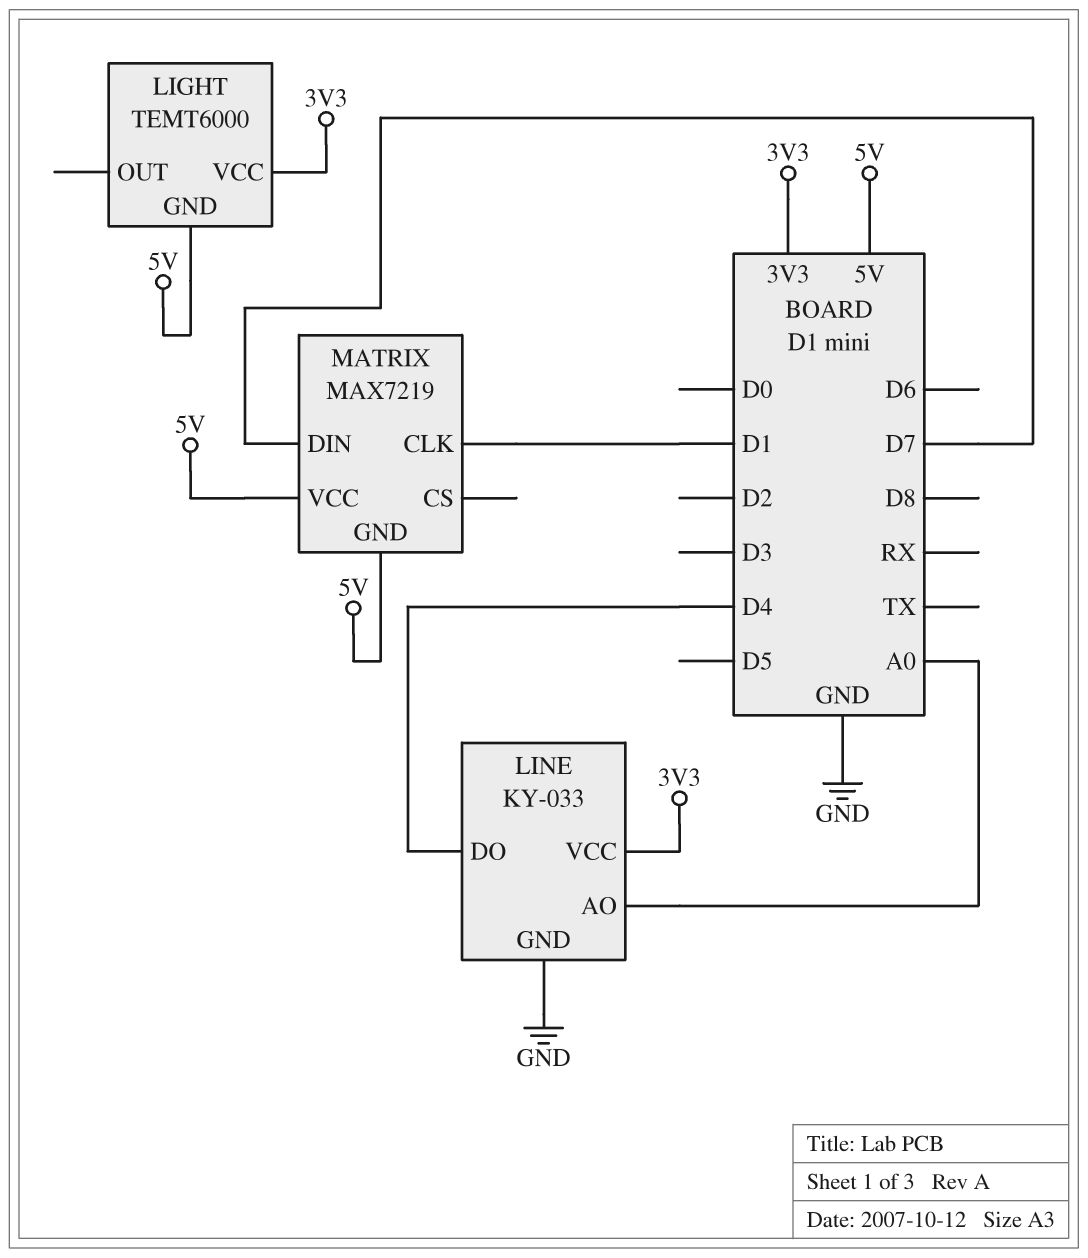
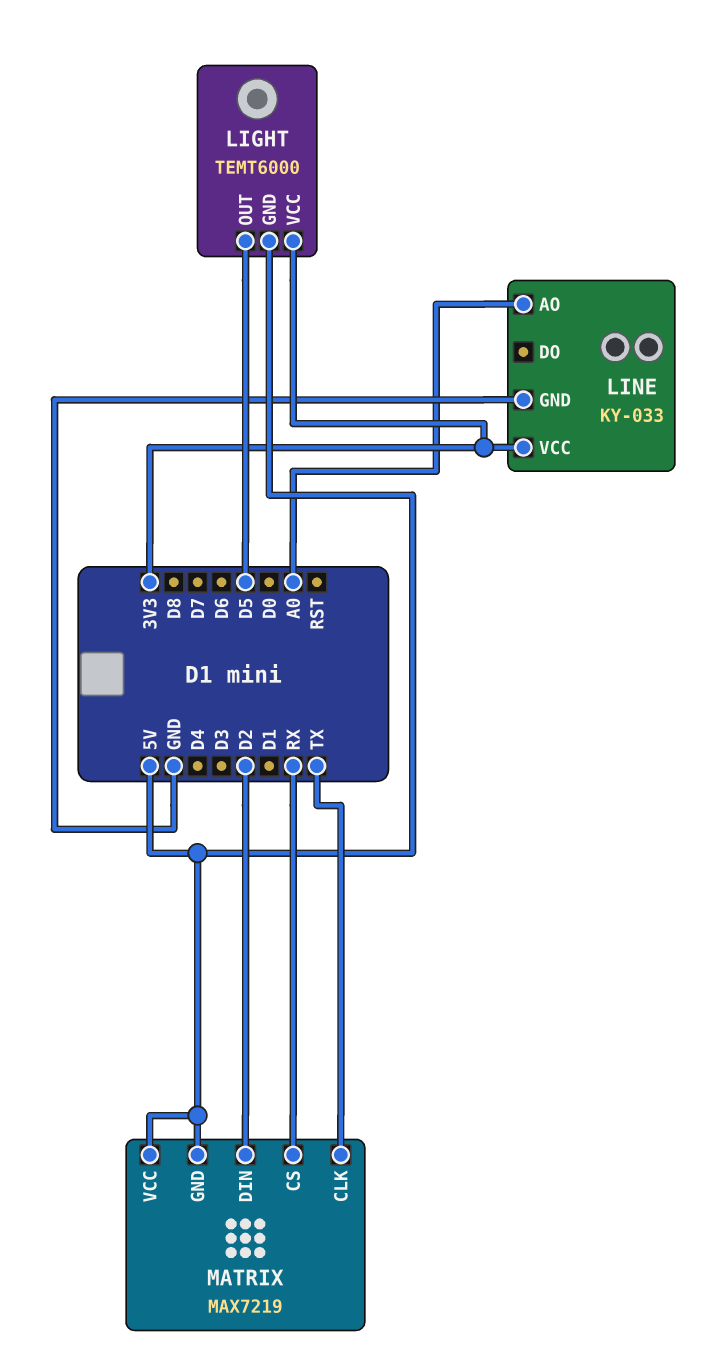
LIGHT pin OUT: none -> D5
LINE pin DO: D4 -> none
MATRIX pin CLK: D1 -> TX
MATRIX pin CS: none -> RX
MATRIX pin DIN: D7 -> D2

